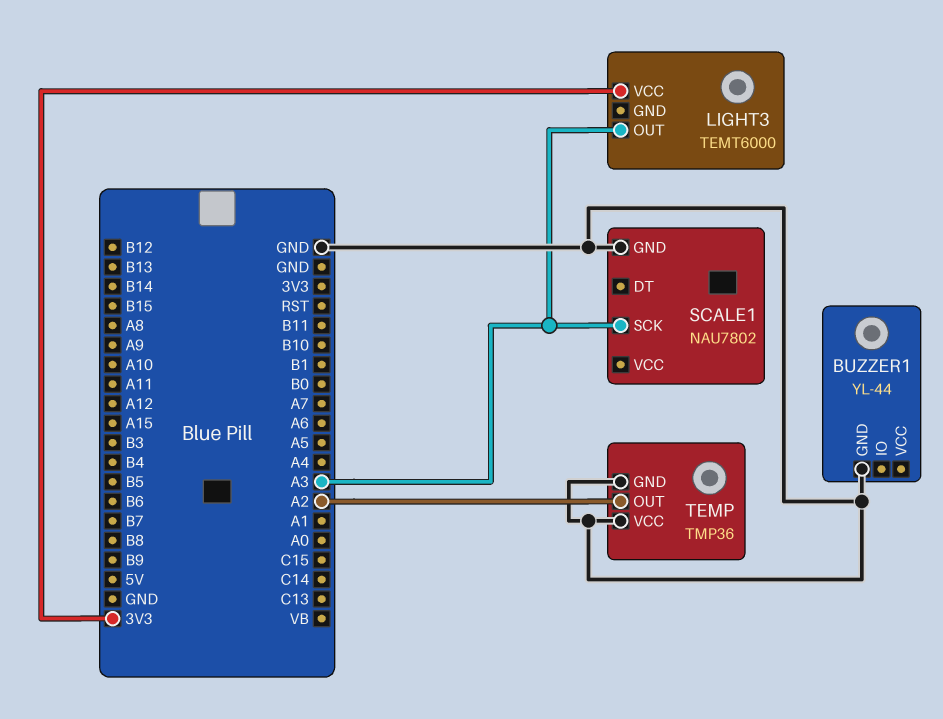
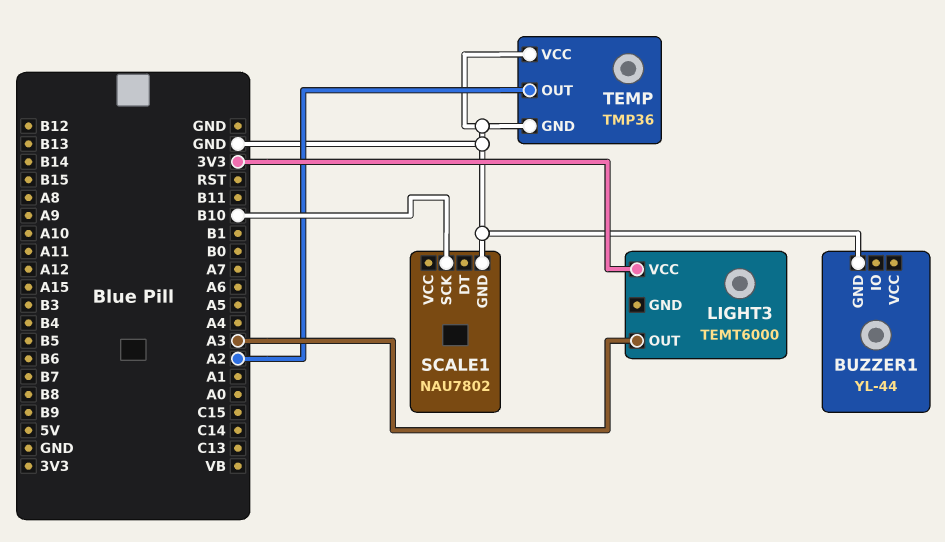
SCALE1 pin SCK: A3 -> B10

